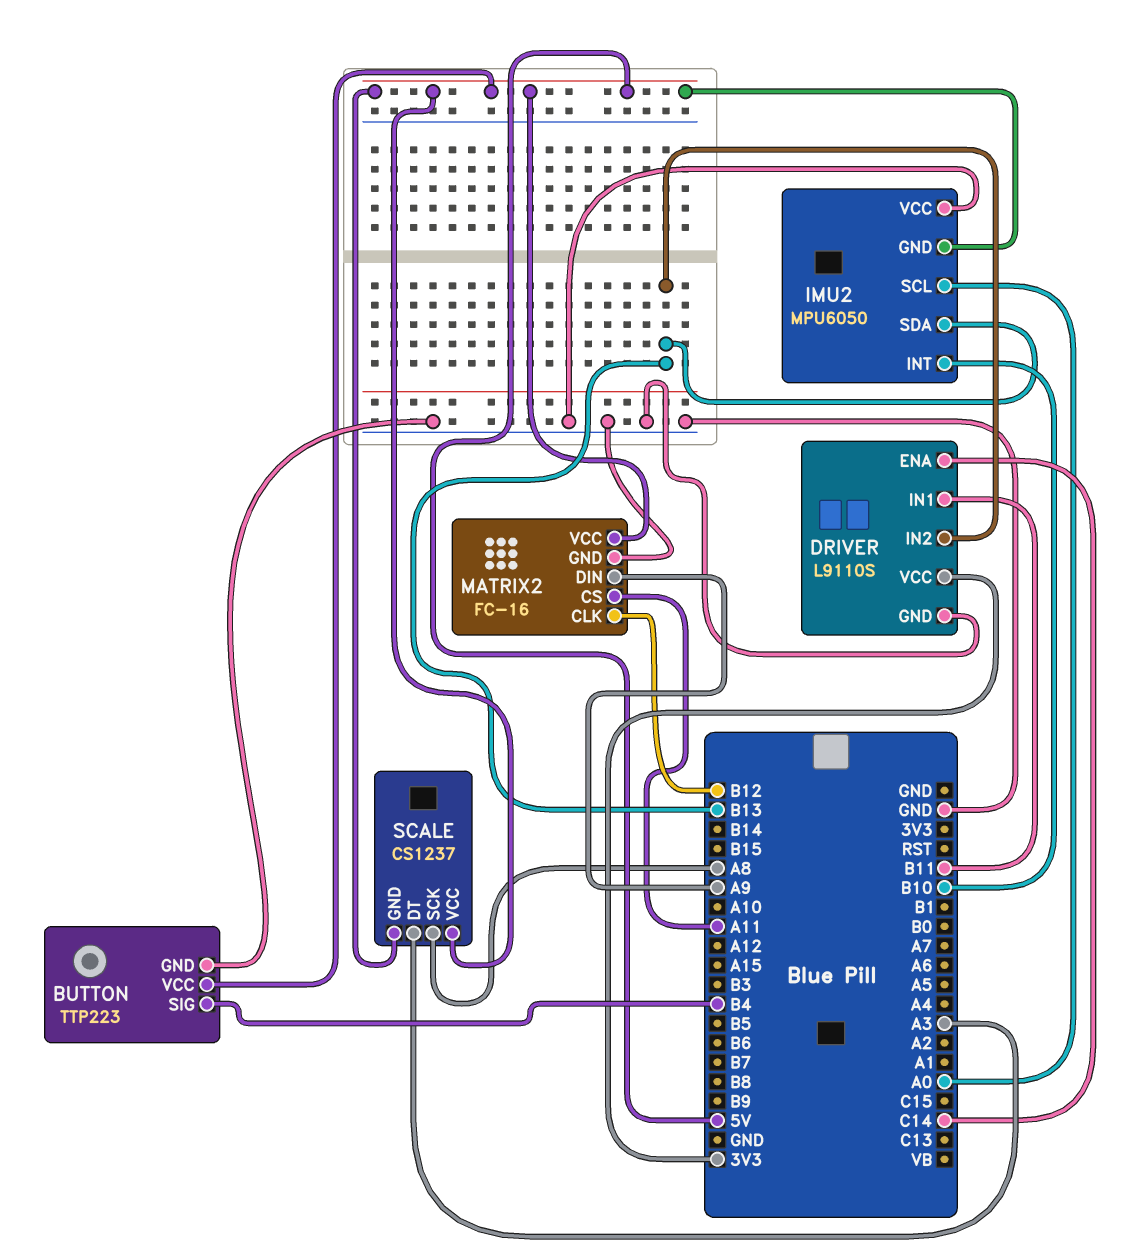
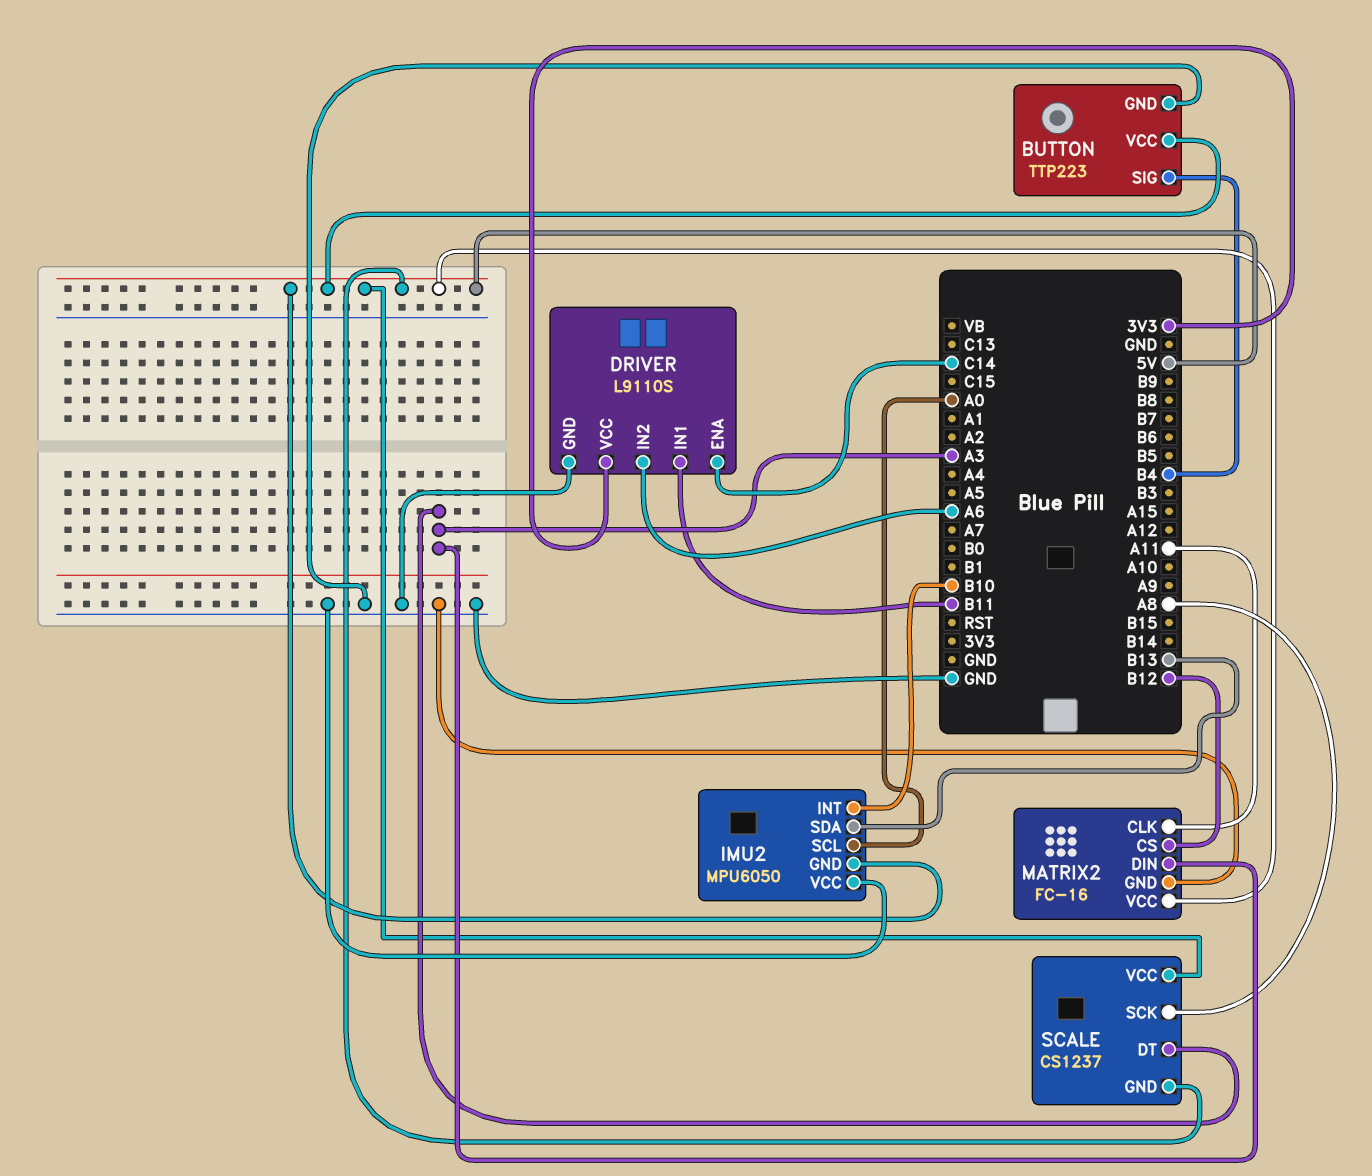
DRIVER pin IN2: B13 -> A6
MATRIX2 pin CLK: B12 -> A11
MATRIX2 pin CS: A11 -> B12
MATRIX2 pin DIN: A9 -> A3

